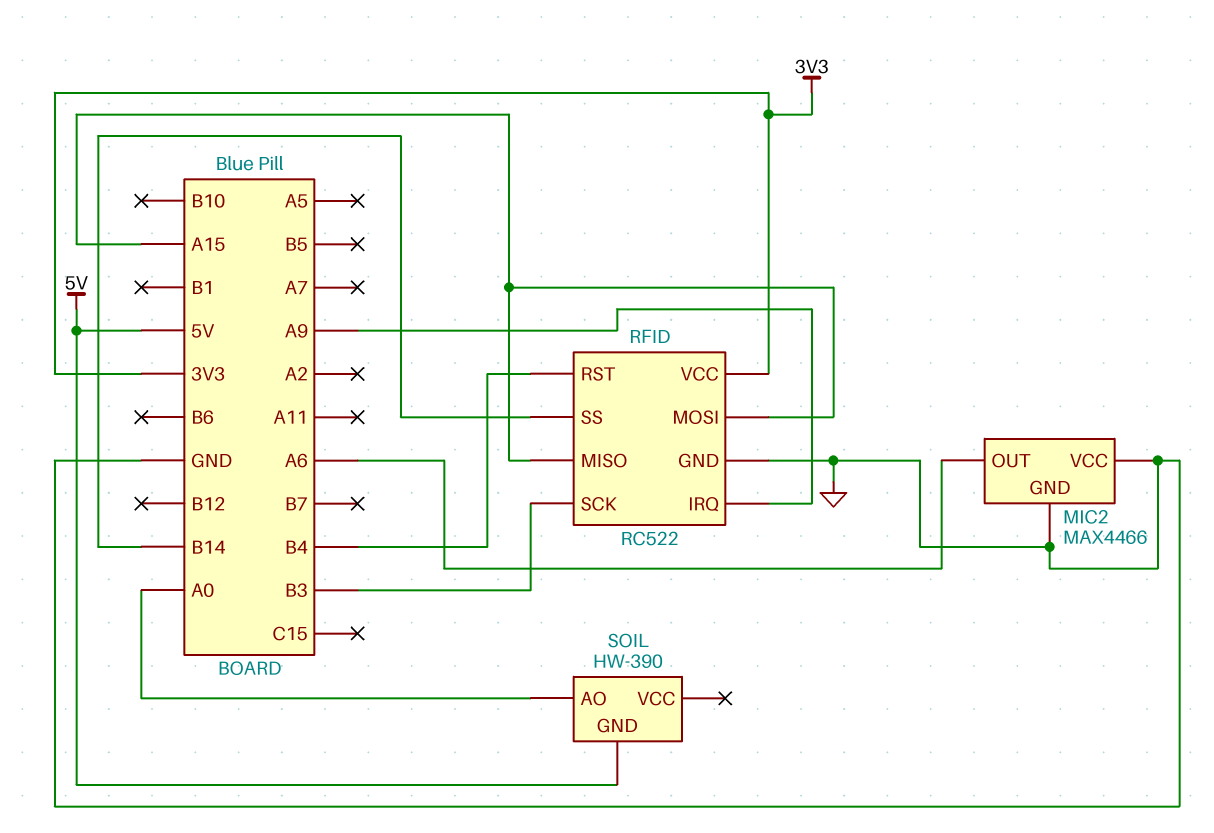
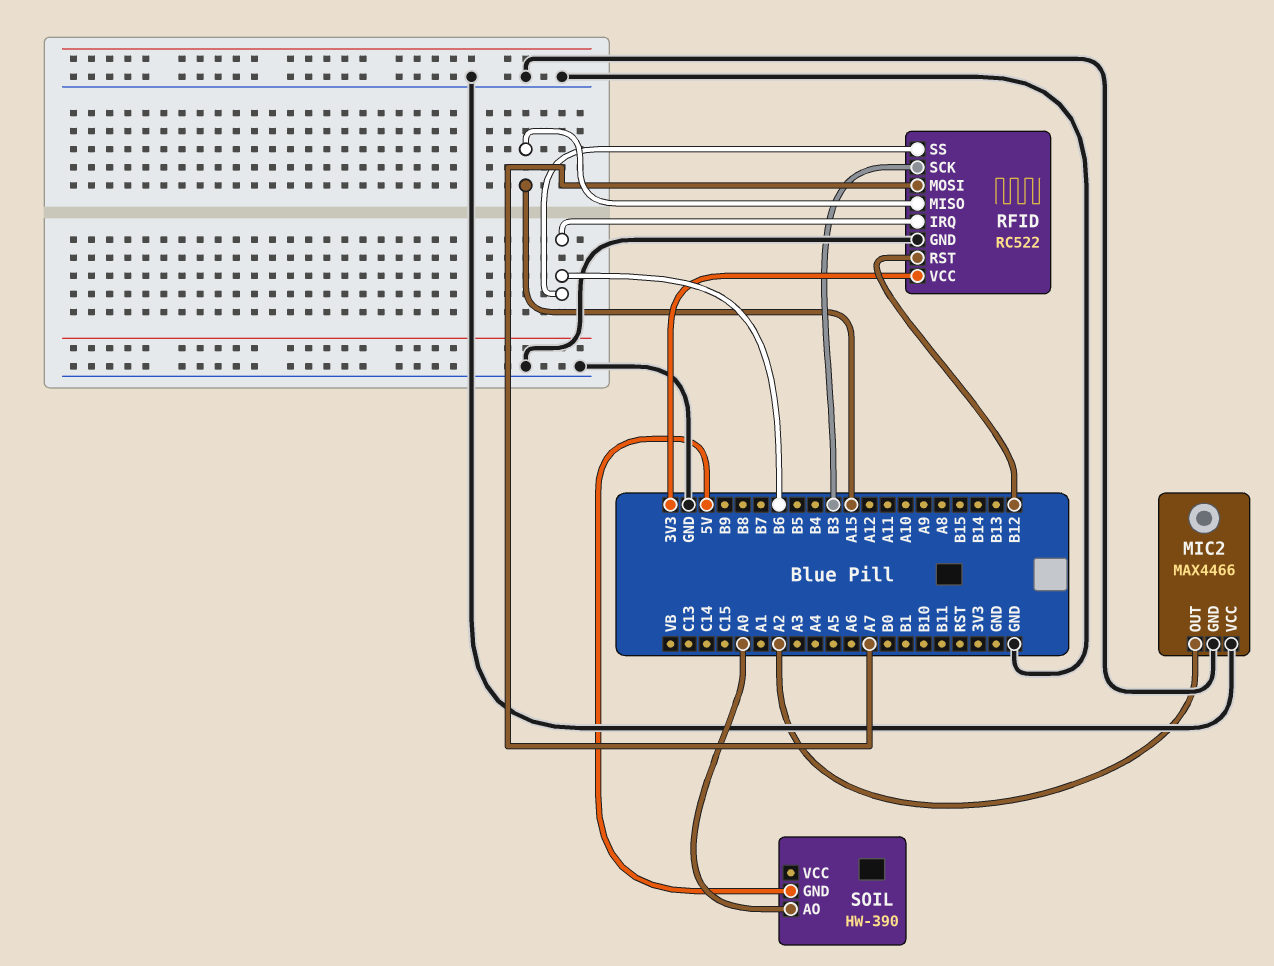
MIC2 pin OUT: A6 -> A2
RFID pin IRQ: A9 -> B6
RFID pin MOSI: A15 -> A7
RFID pin RST: B4 -> B12
RFID pin SS: B14 -> B6

